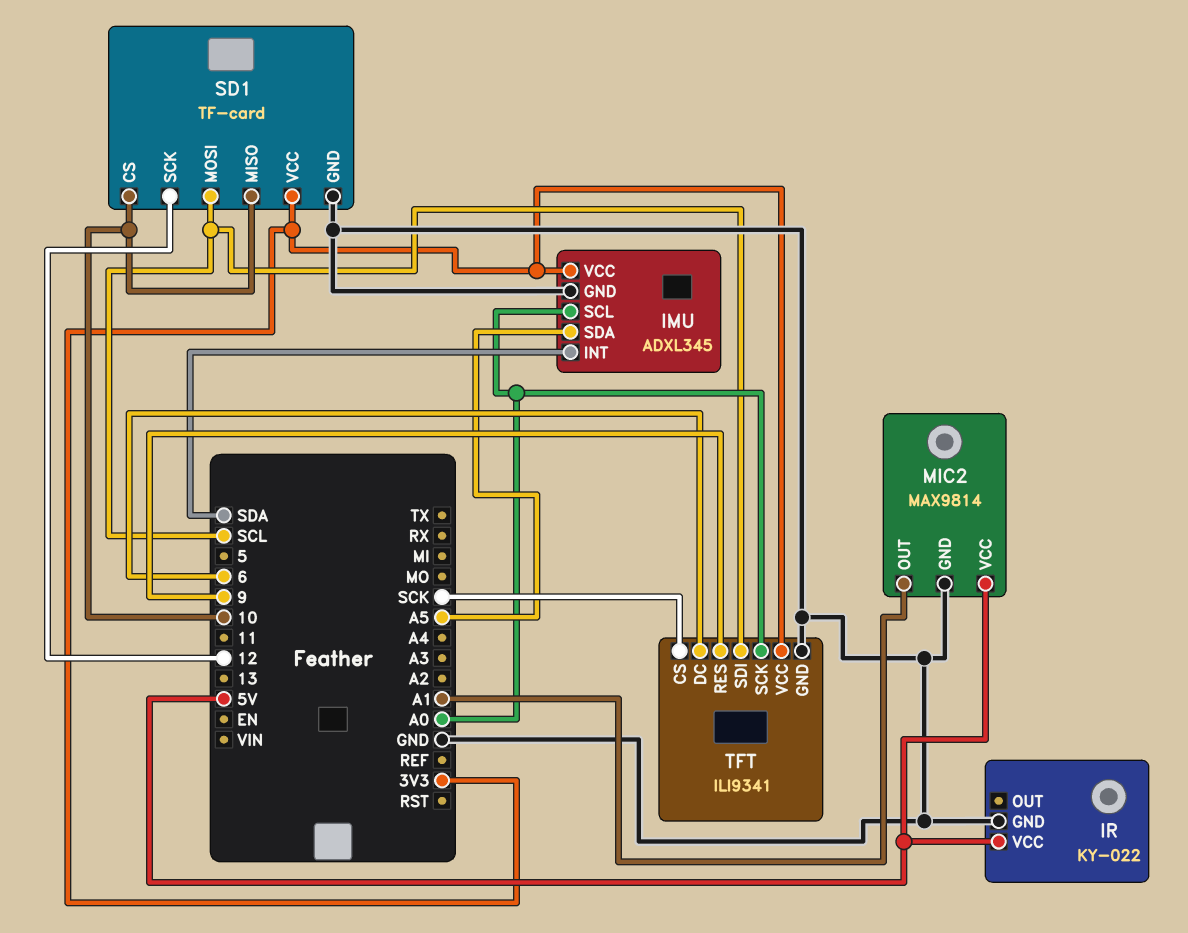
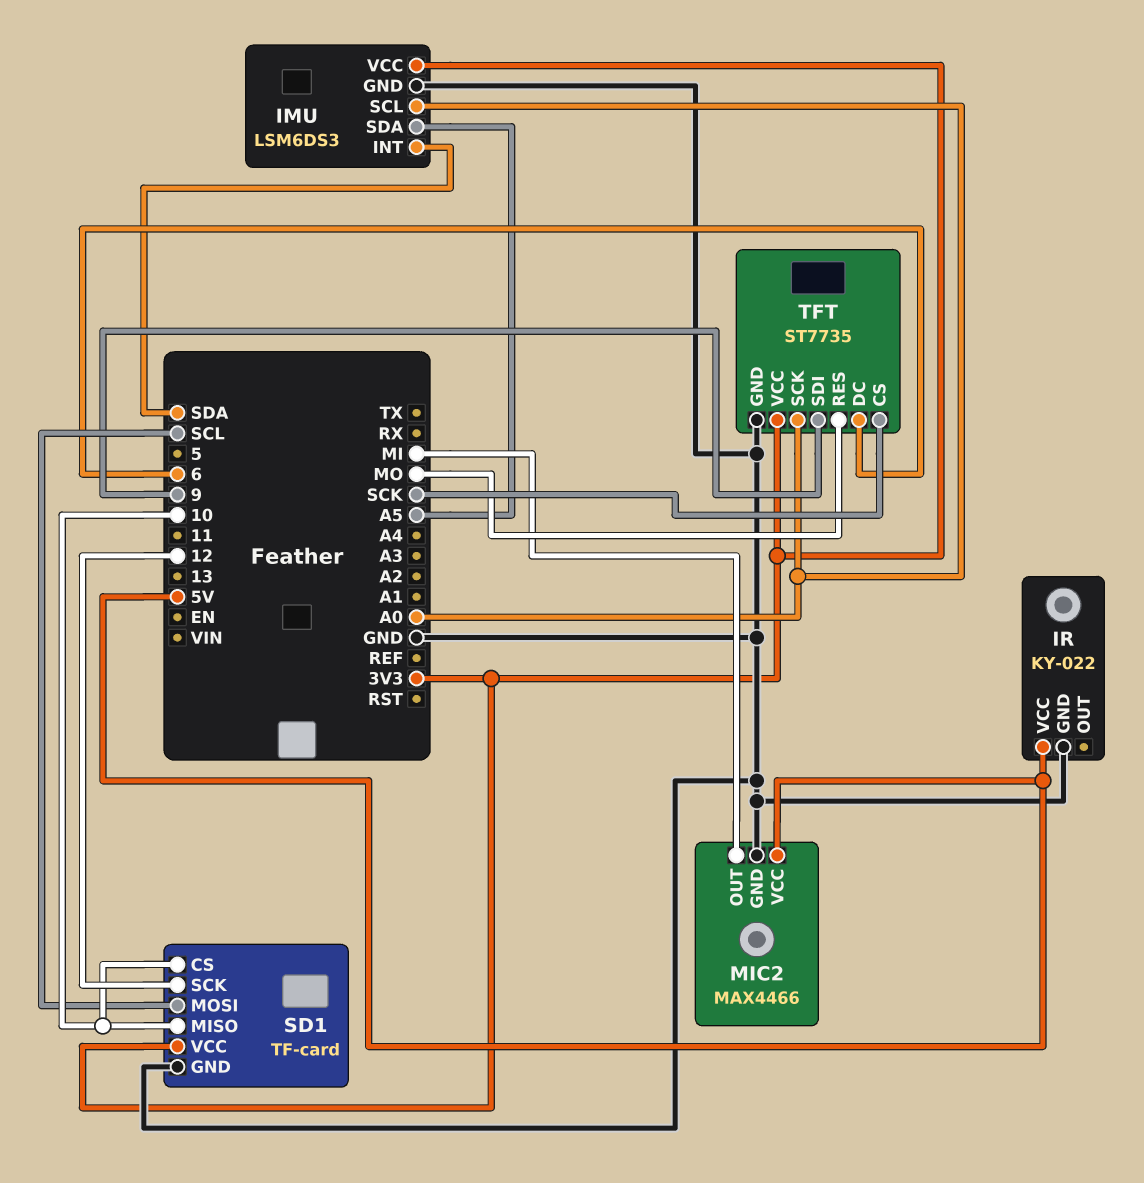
IMU: ADXL345 -> LSM6DS3
MIC2: MAX9814 -> MAX4466
MIC2 pin OUT: A1 -> MI
TFT: ILI9341 -> ST7735
TFT pin RES: 9 -> MO
TFT pin SDI: SCL -> 9

